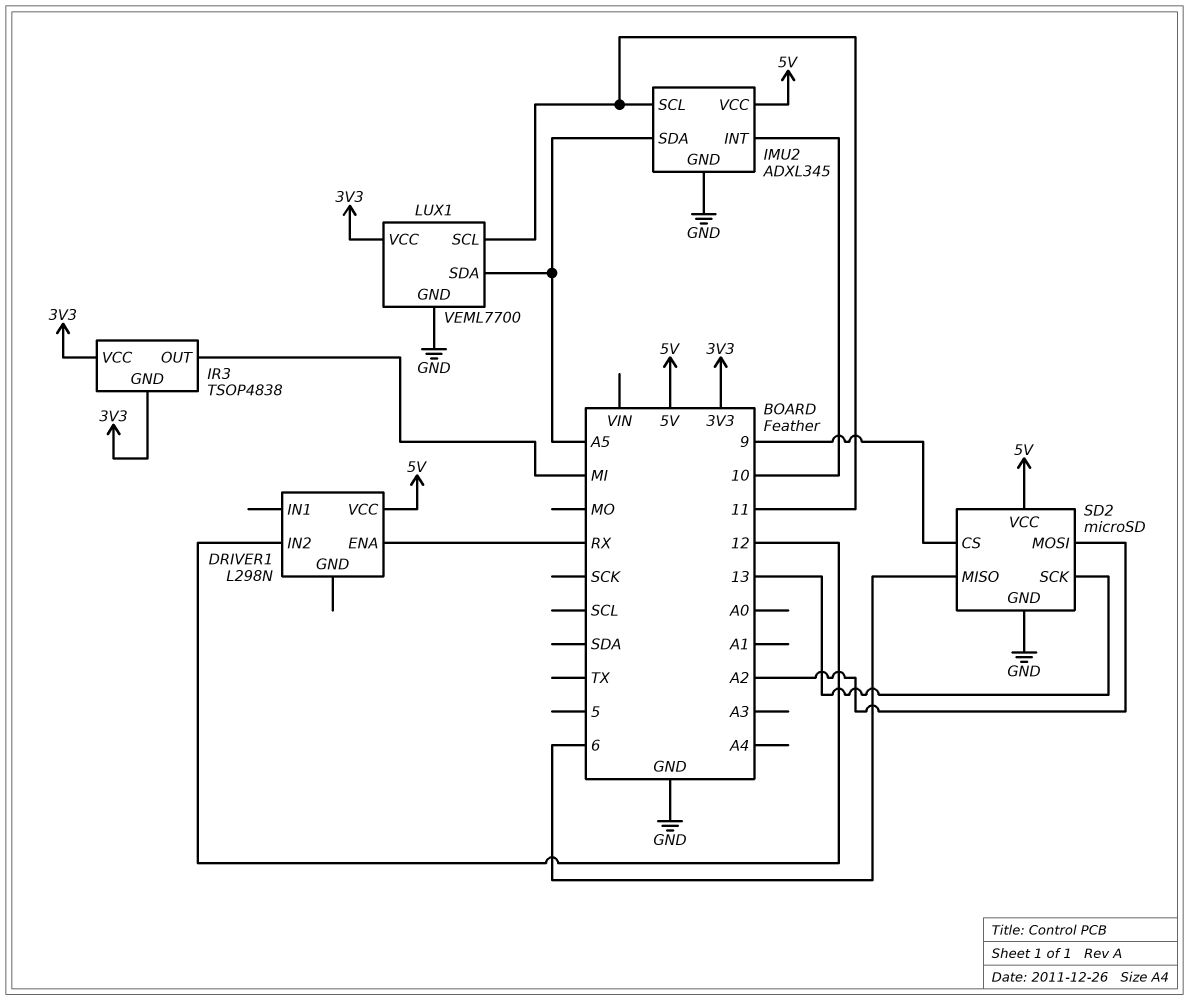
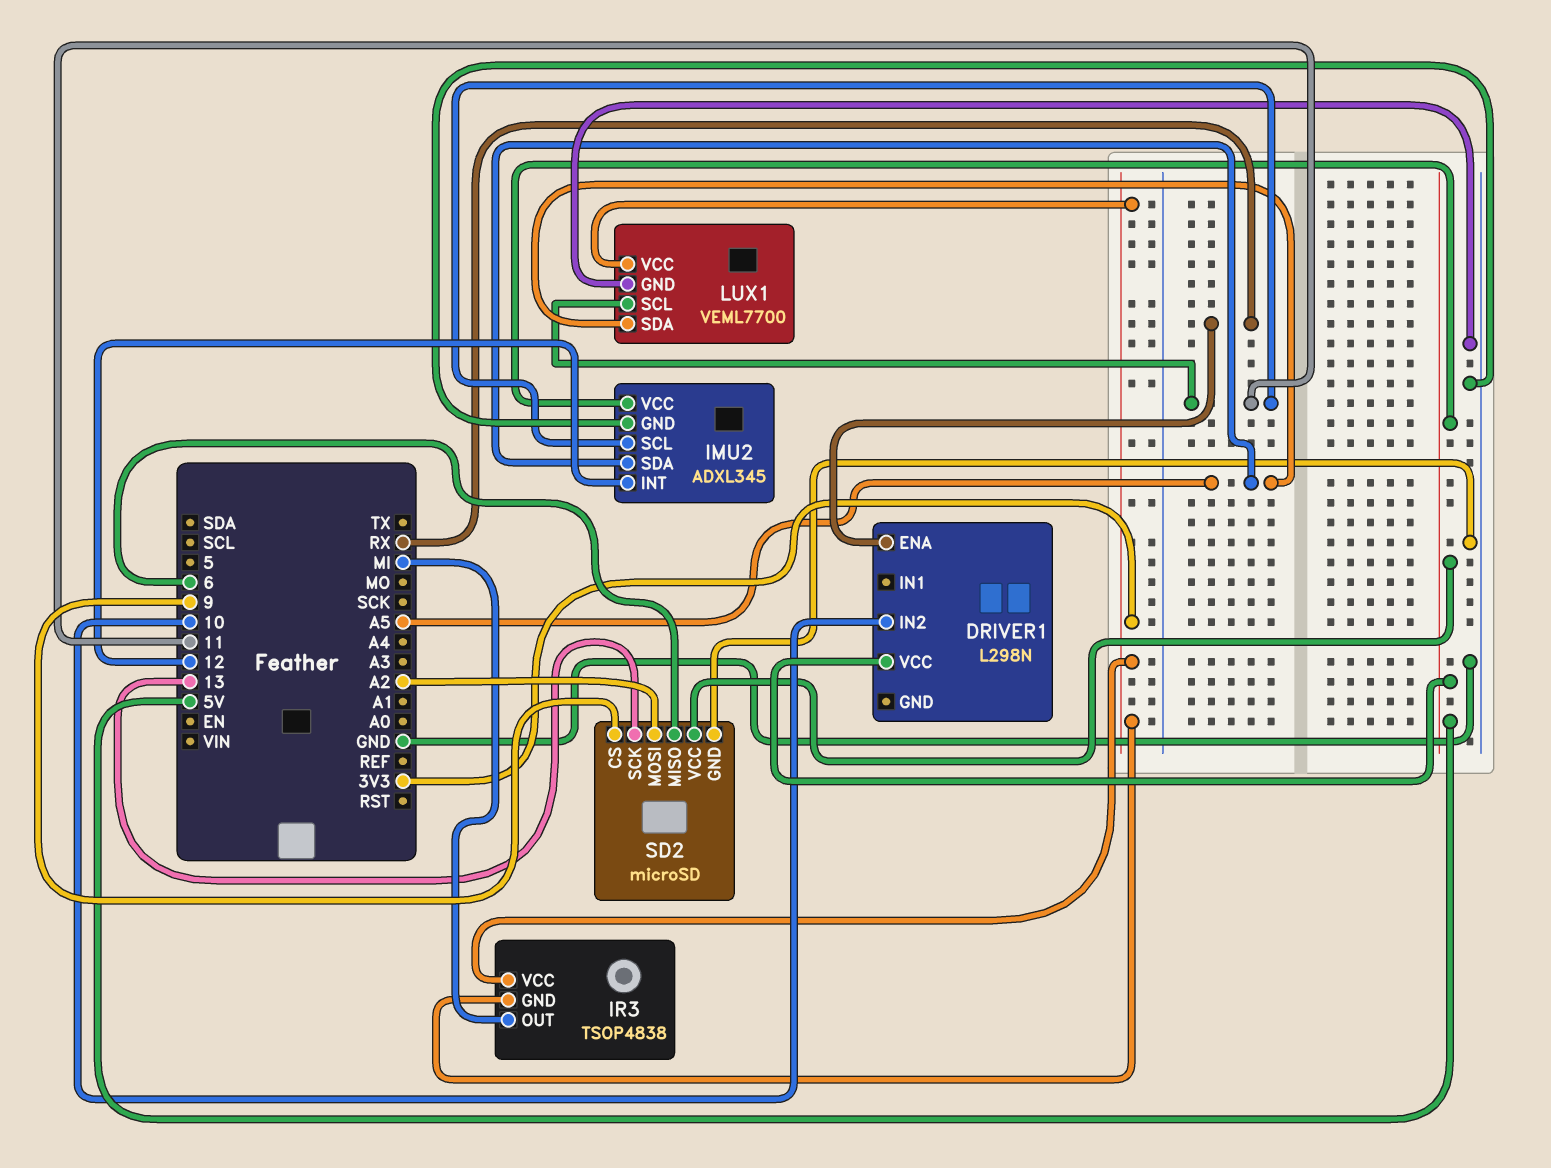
DRIVER1 pin IN2: 12 -> 10
IMU2 pin INT: 10 -> 12

